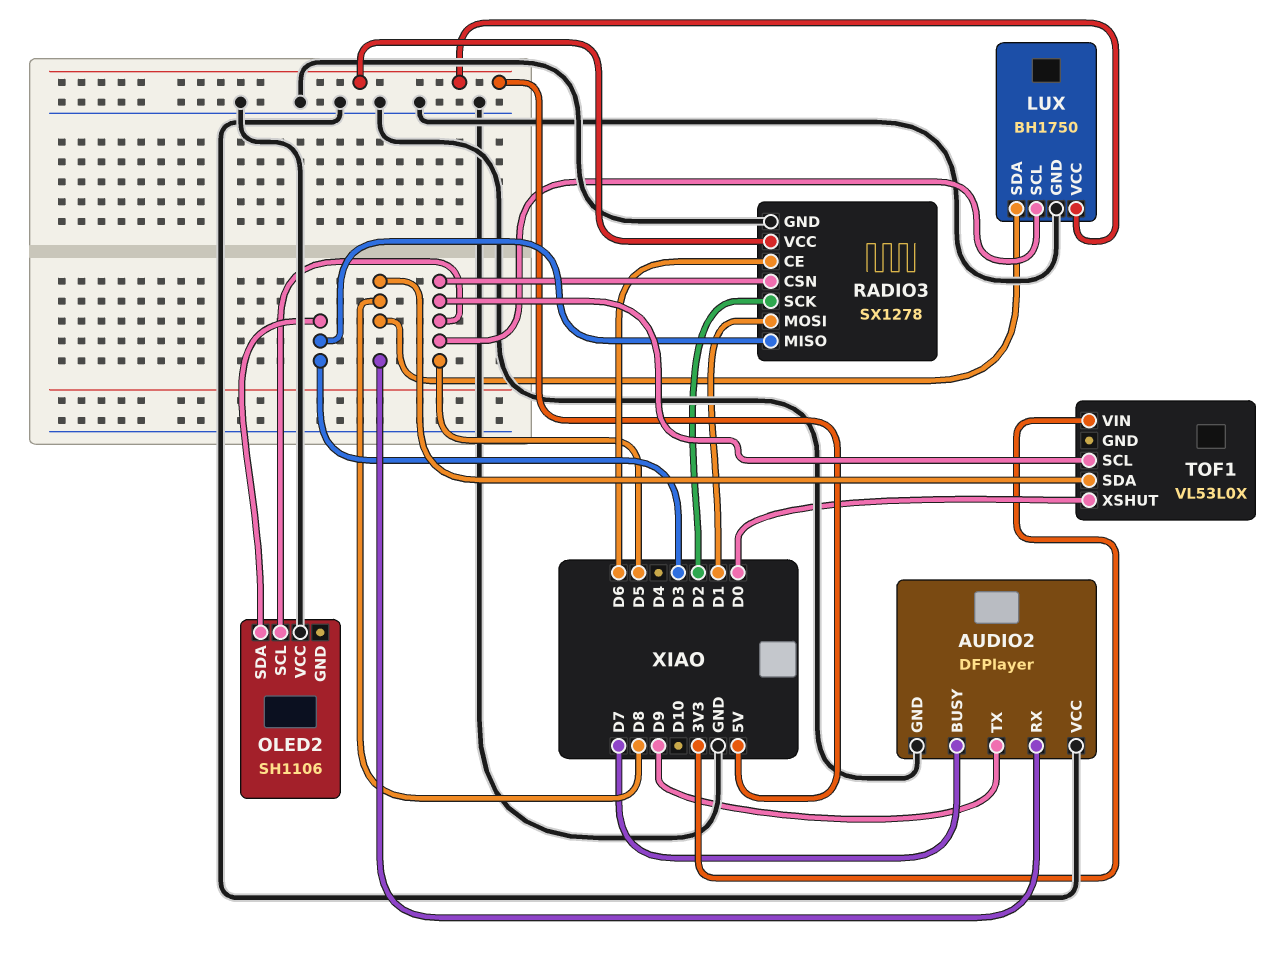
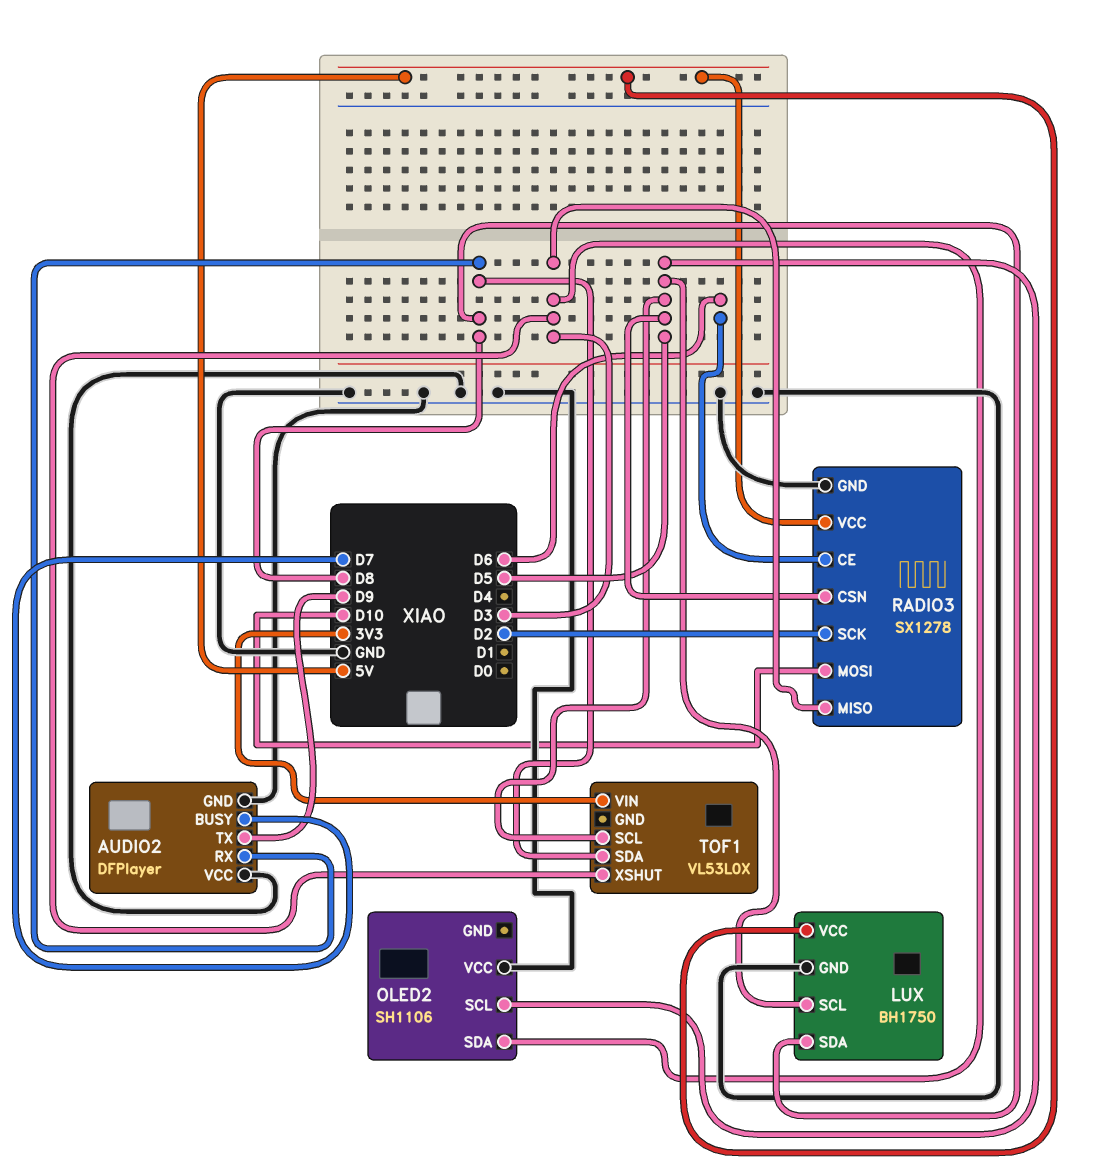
RADIO3 pin MOSI: D1 -> D10
TOF1 pin XSHUT: D0 -> D3

